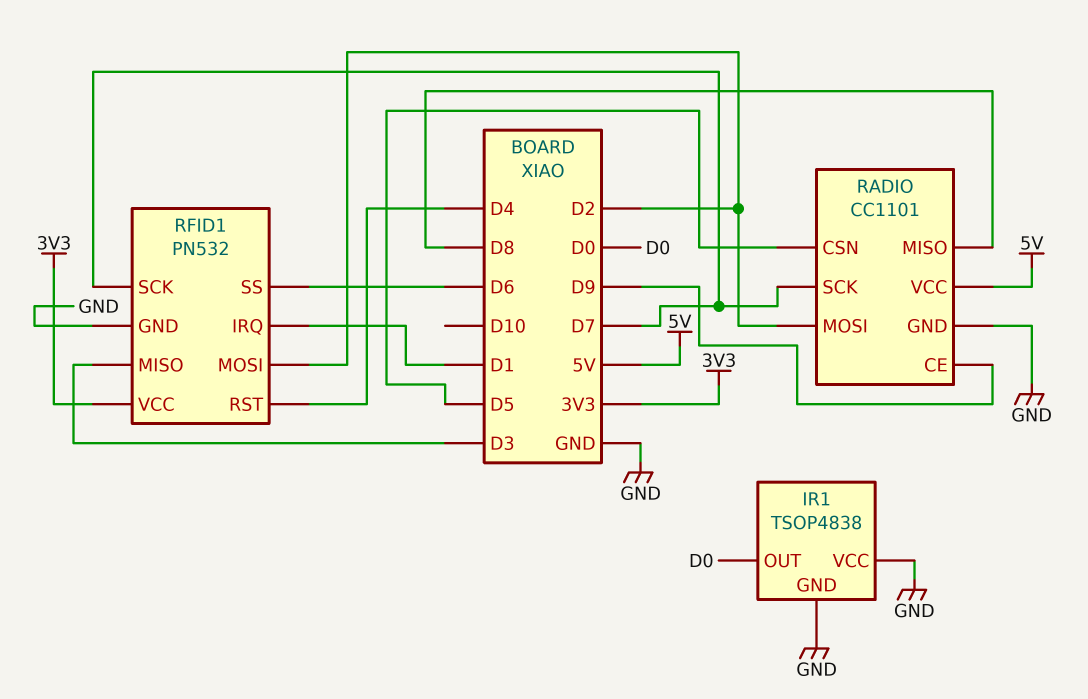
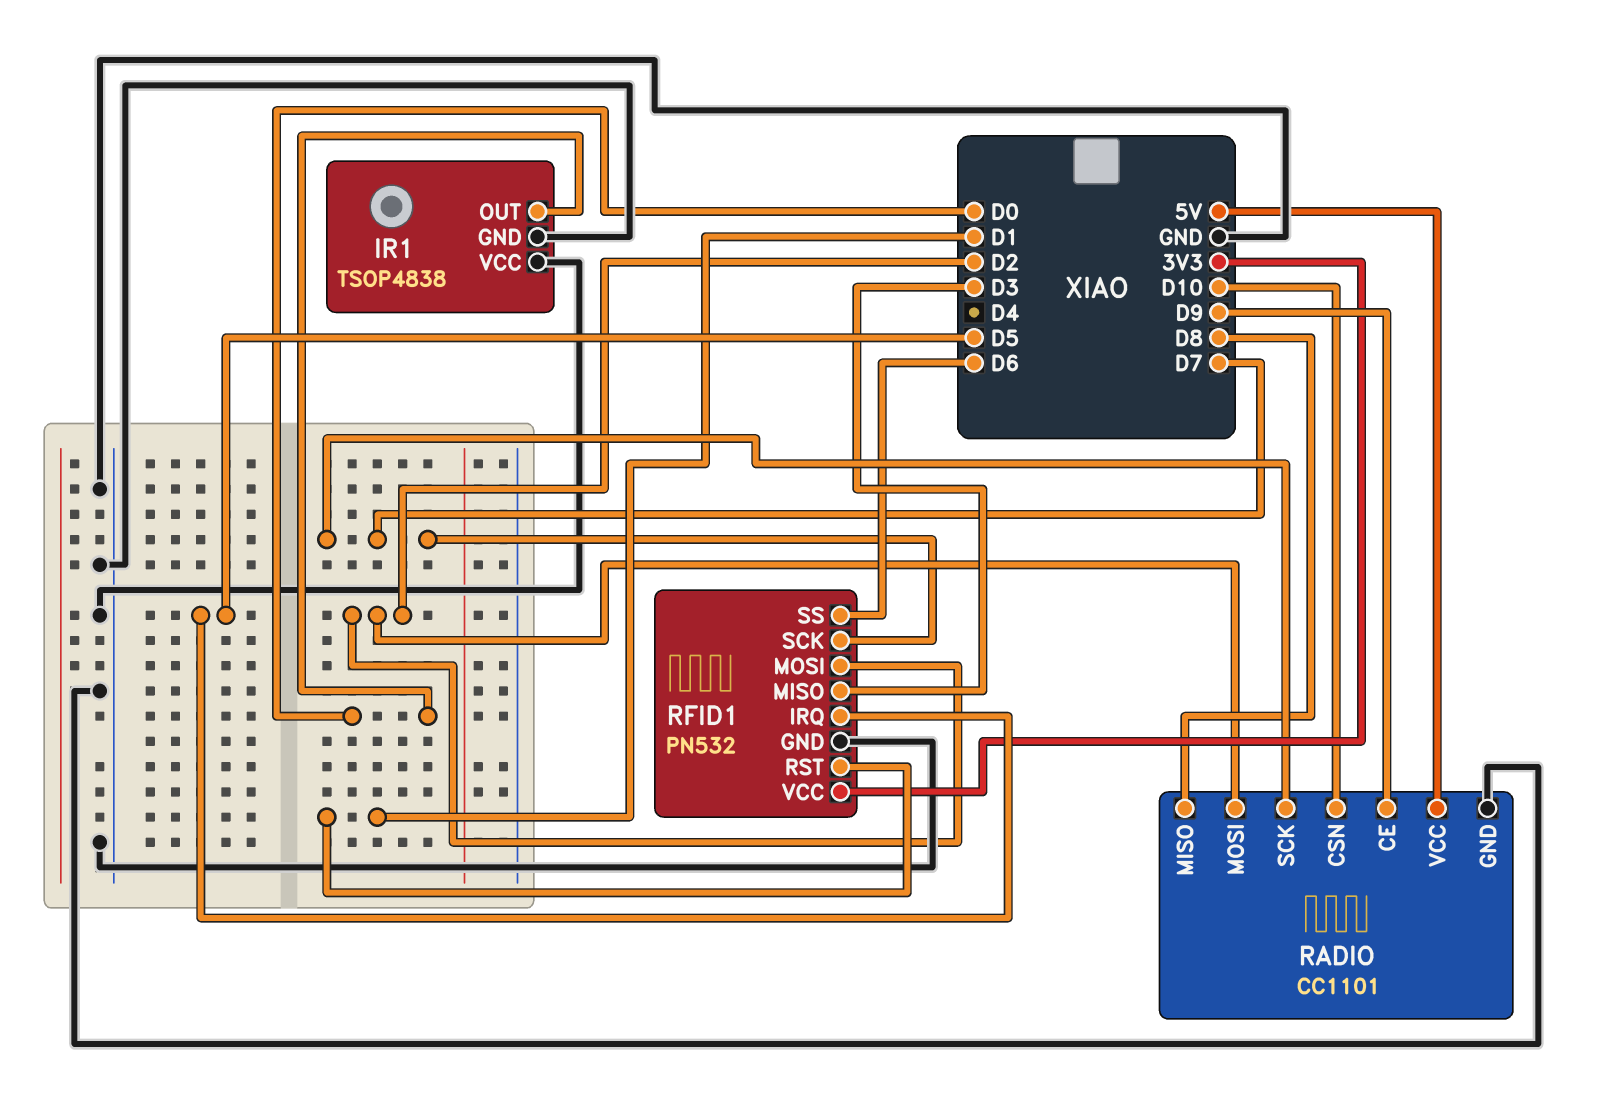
RADIO pin CSN: D5 -> D10
RFID1 pin IRQ: D1 -> D5
RFID1 pin RST: D4 -> D1

